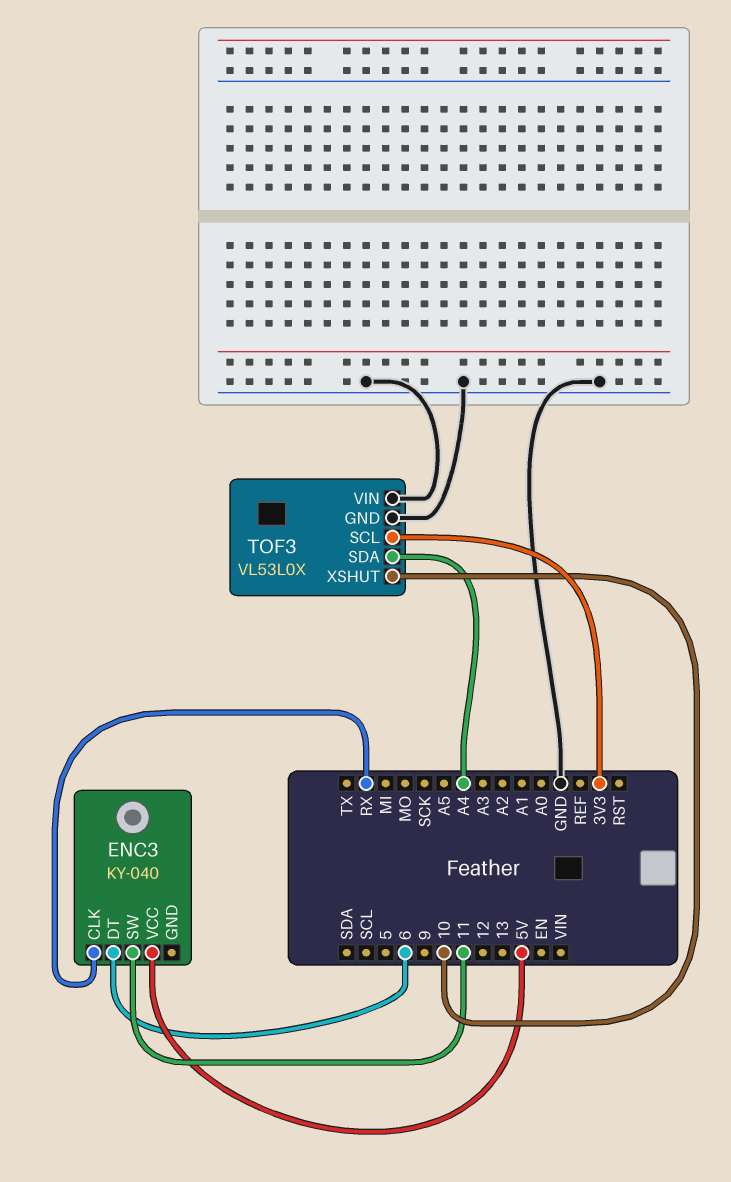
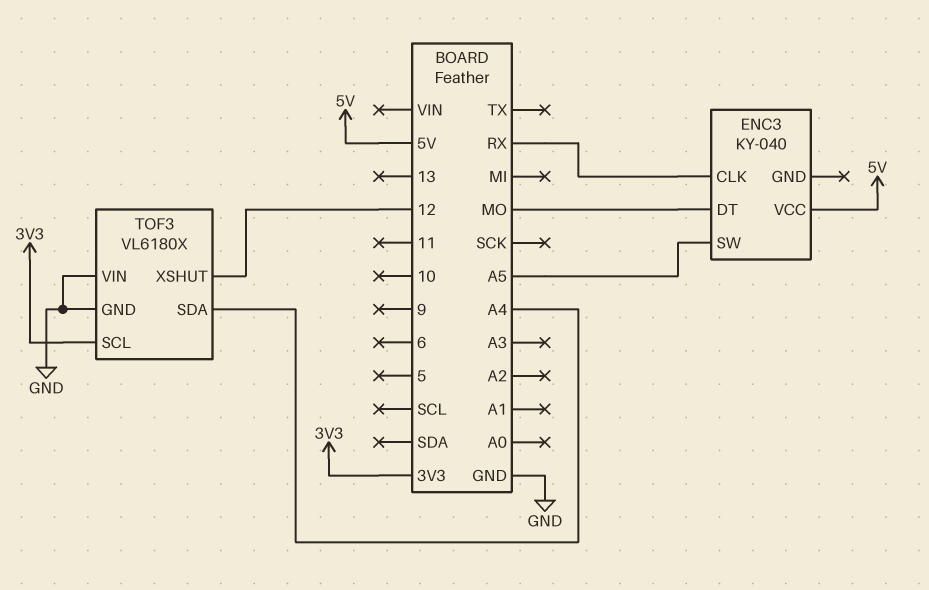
ENC3 pin DT: 6 -> MO
ENC3 pin SW: 11 -> A5
TOF3: VL53L0X -> VL6180X
TOF3 pin XSHUT: 10 -> 12

